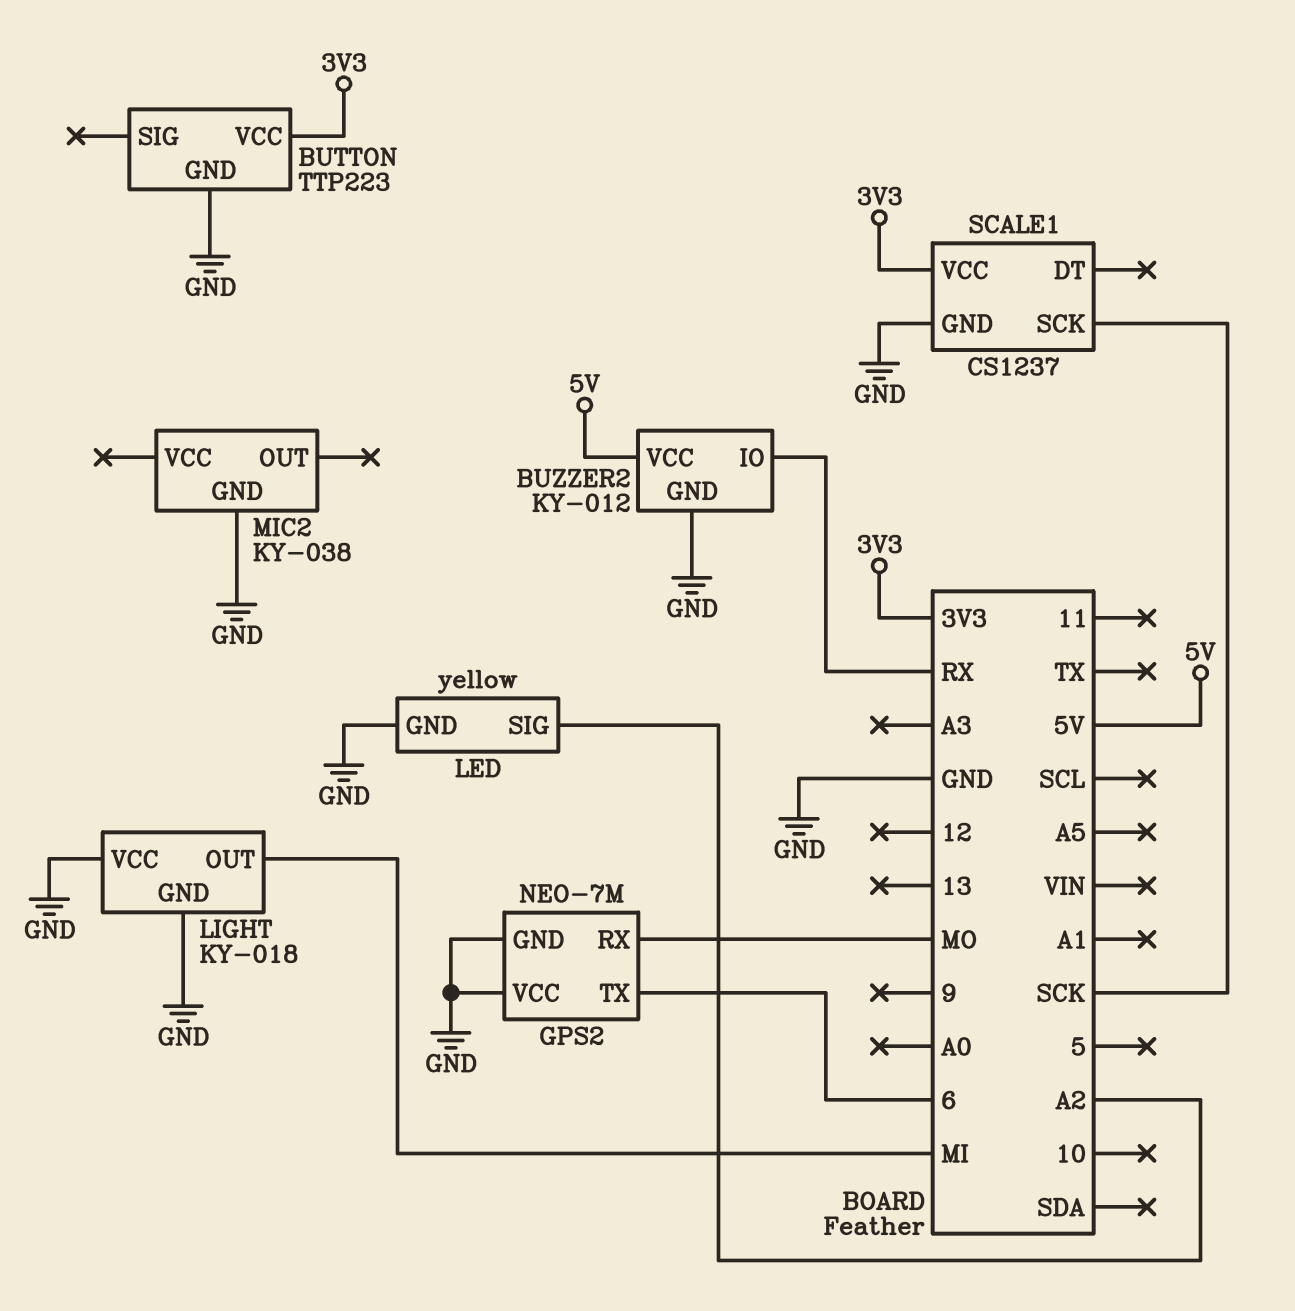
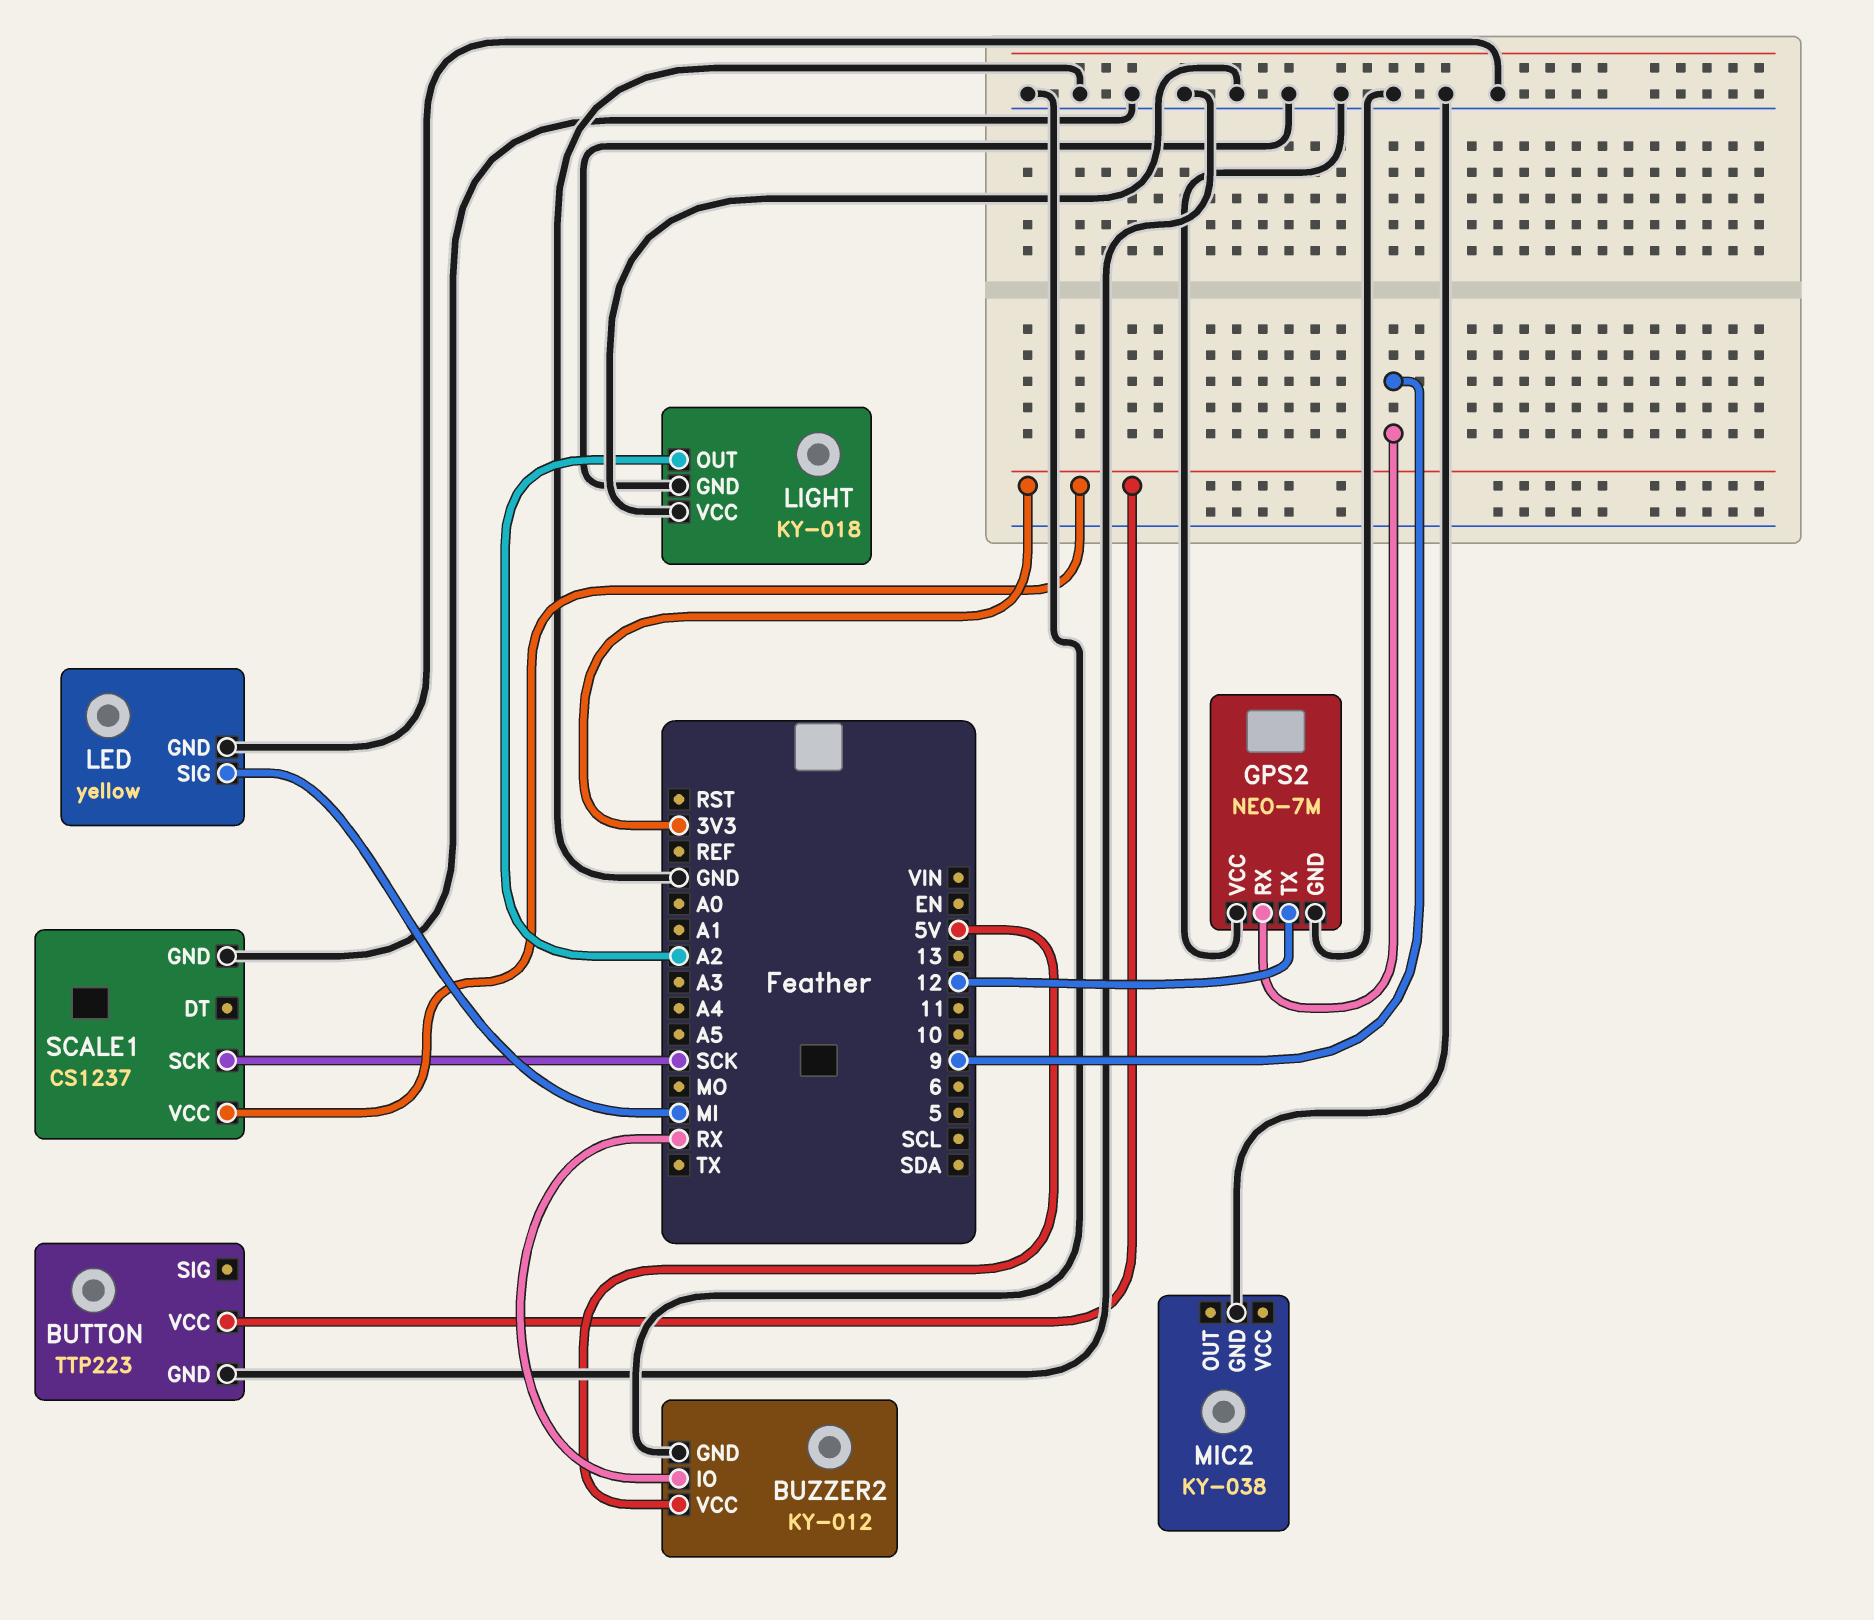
GPS2 pin RX: MO -> 9
GPS2 pin TX: 6 -> 12
LED pin SIG: A2 -> MI
LIGHT pin OUT: MI -> A2

